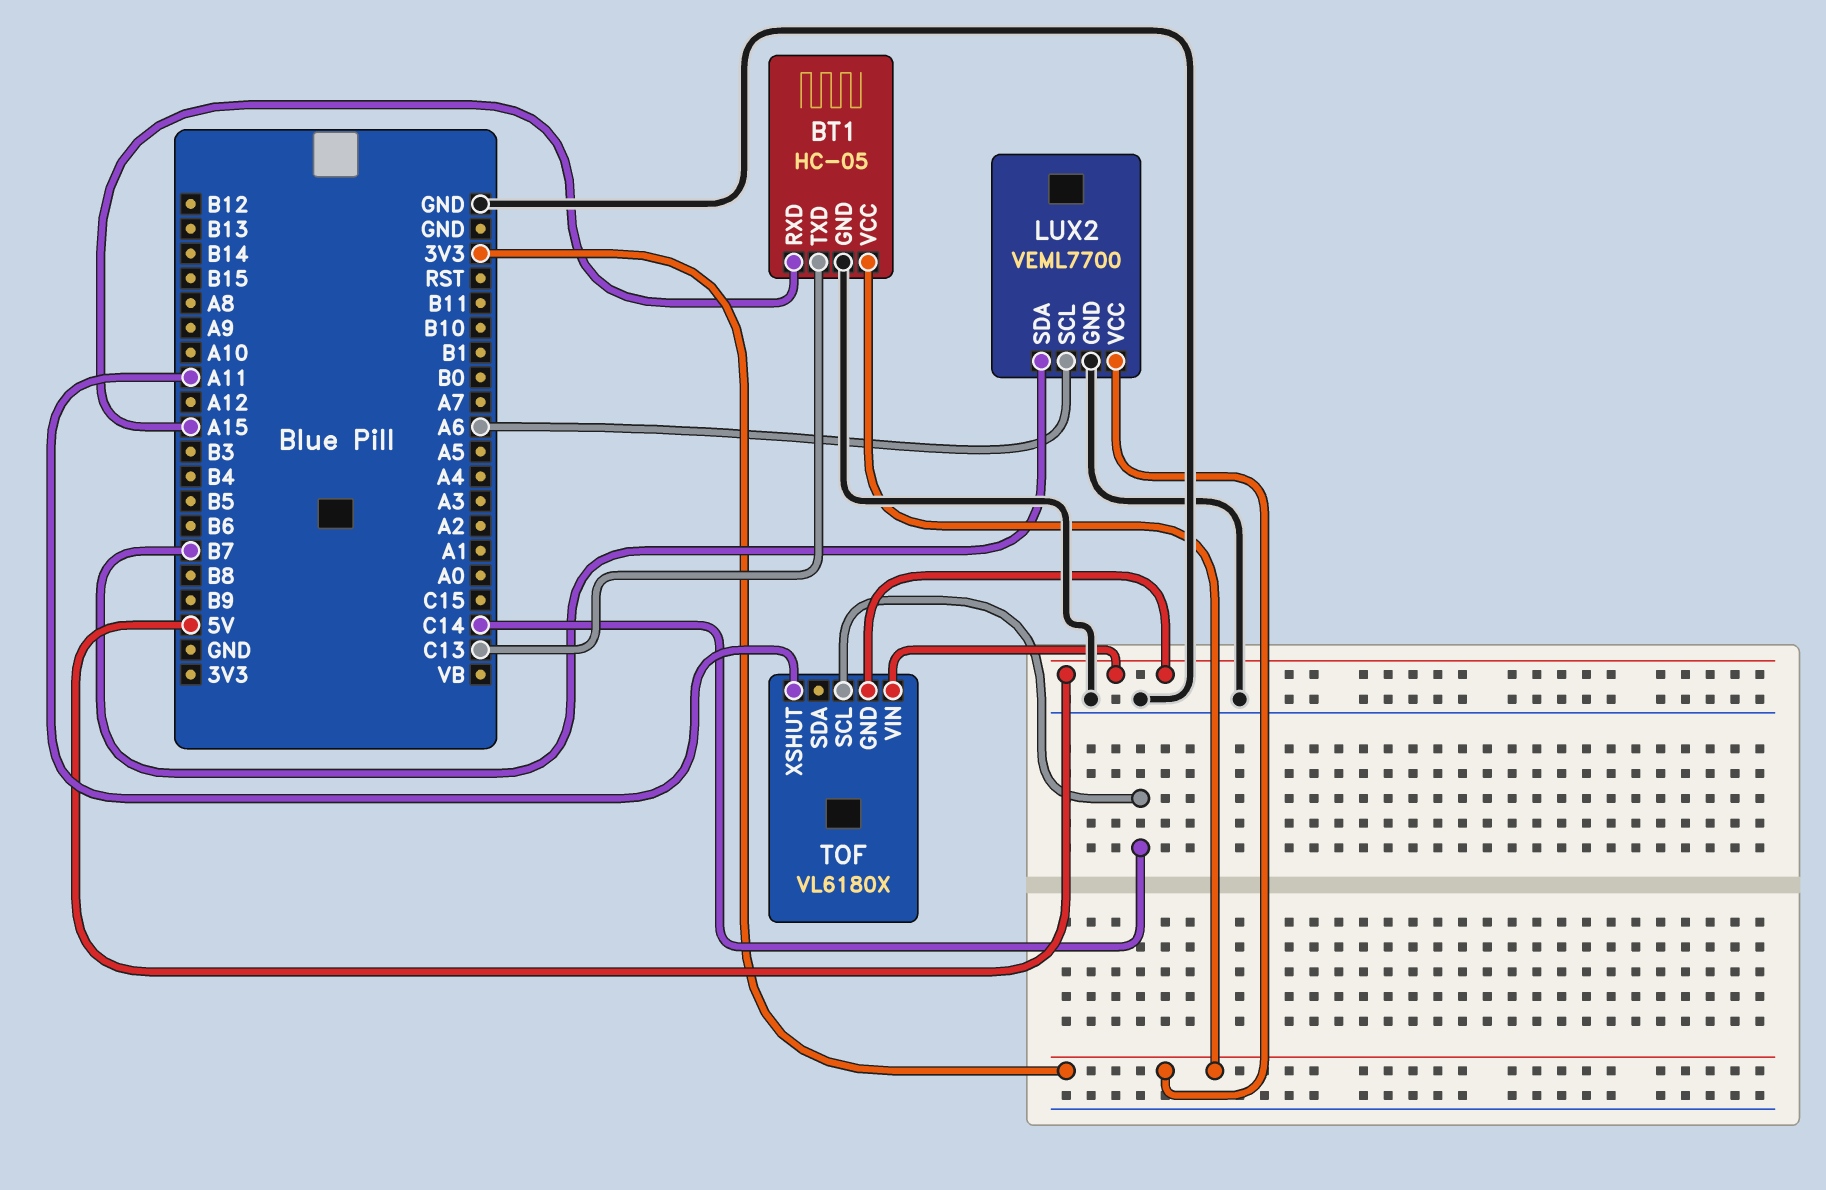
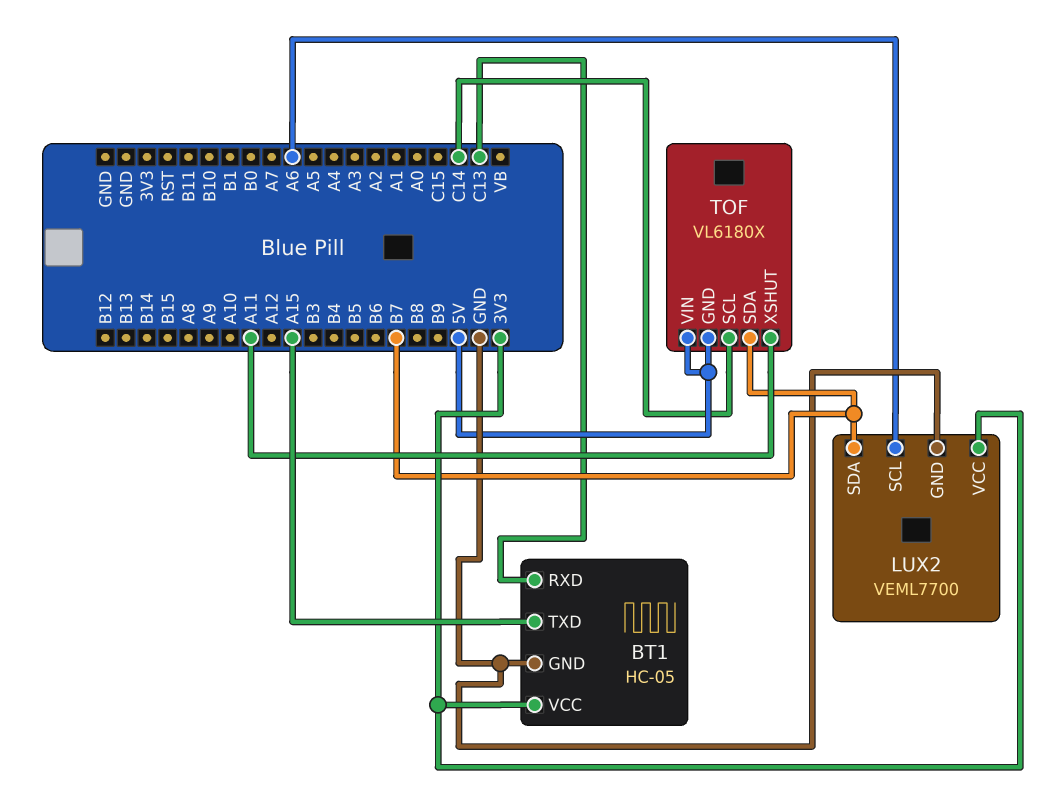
BT1 pin RXD: A15 -> C13
BT1 pin TXD: C13 -> A15
TOF pin SDA: none -> B7

